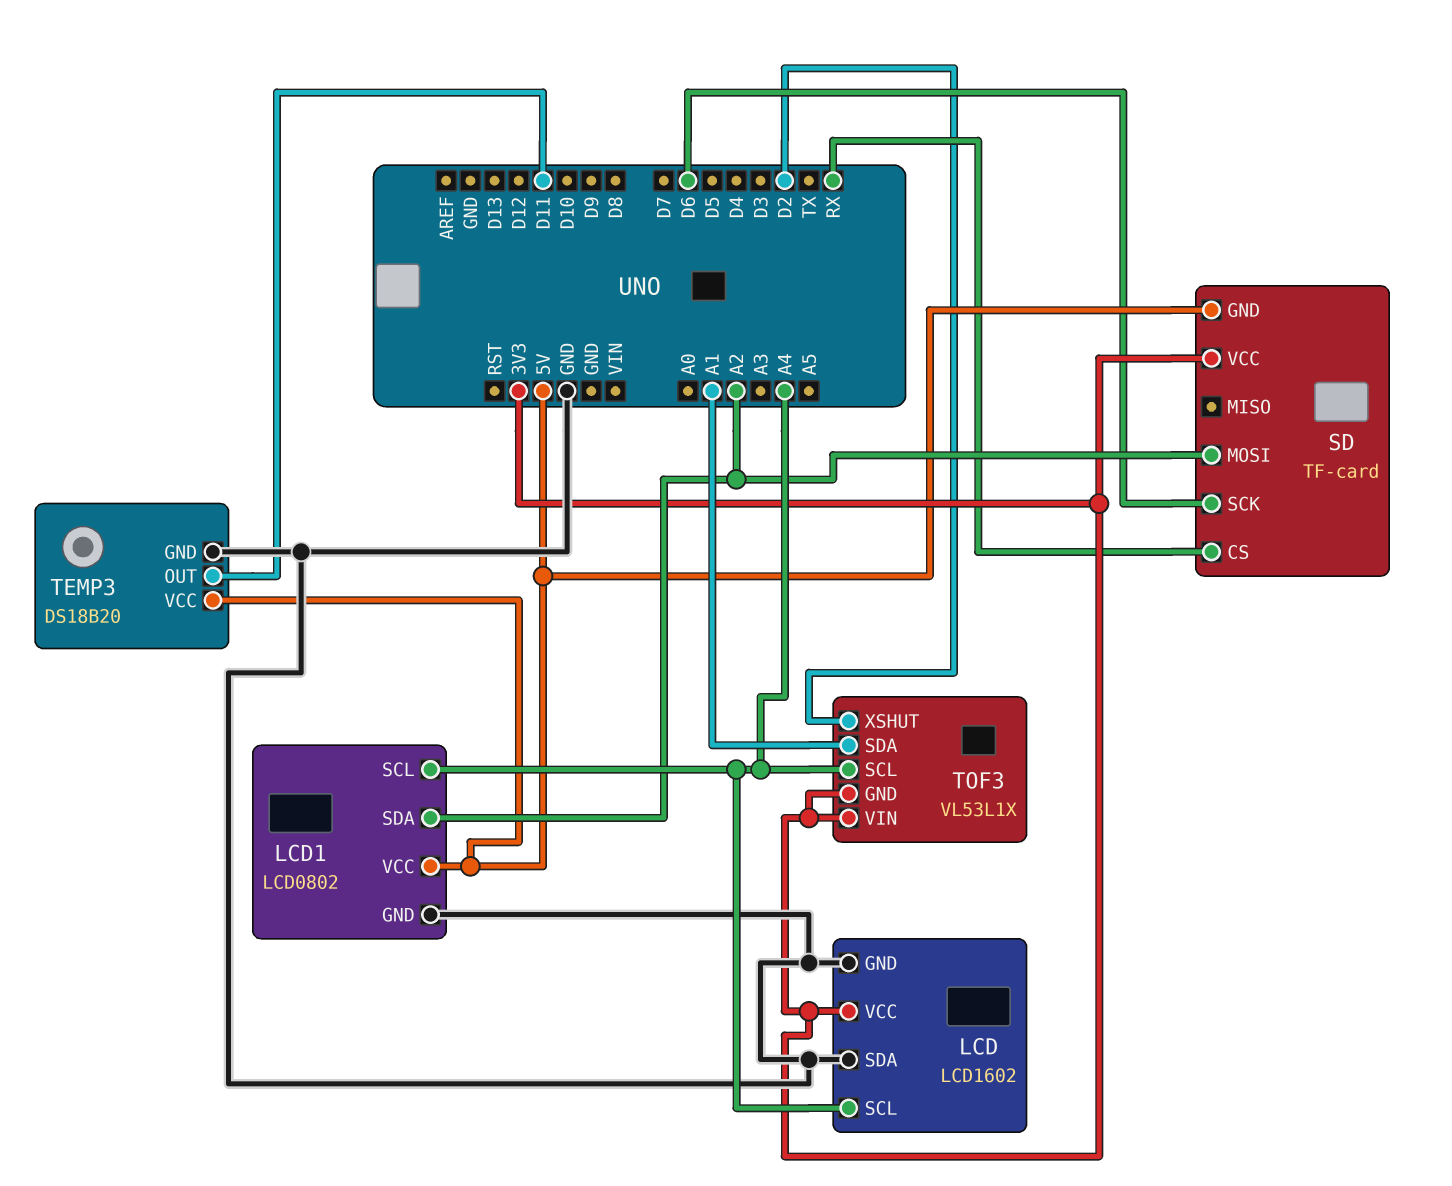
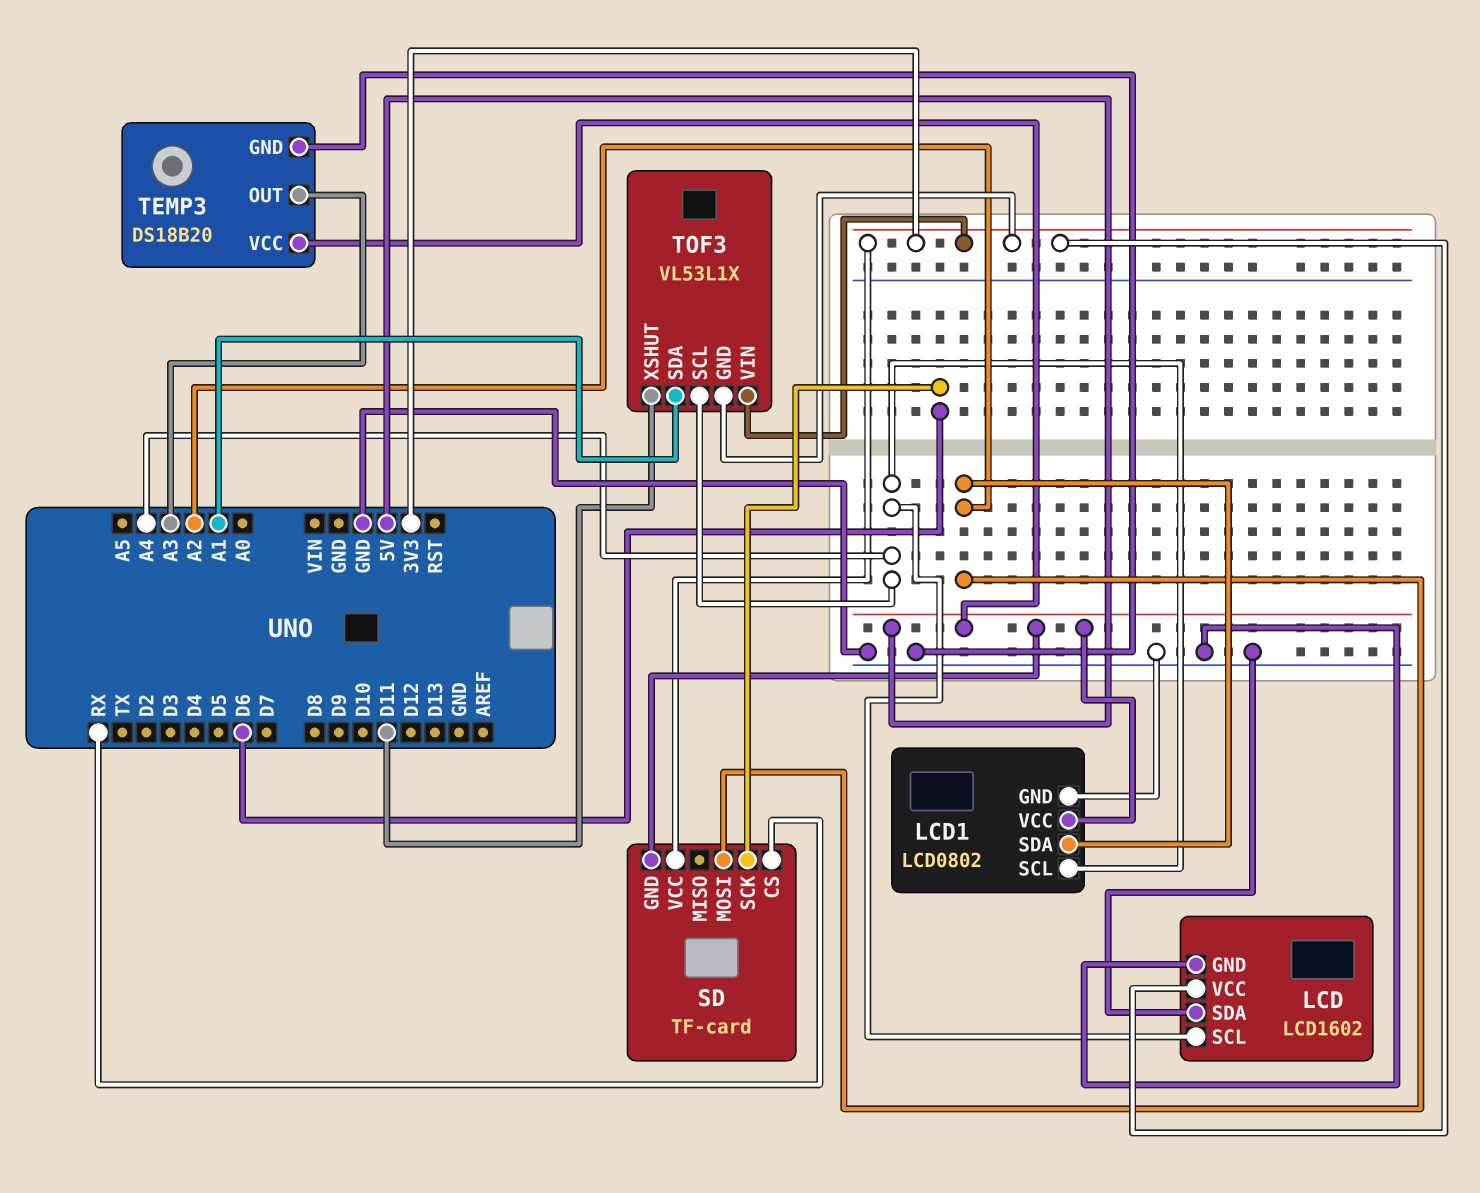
TEMP3 pin OUT: D11 -> A3
TOF3 pin XSHUT: D2 -> D11

